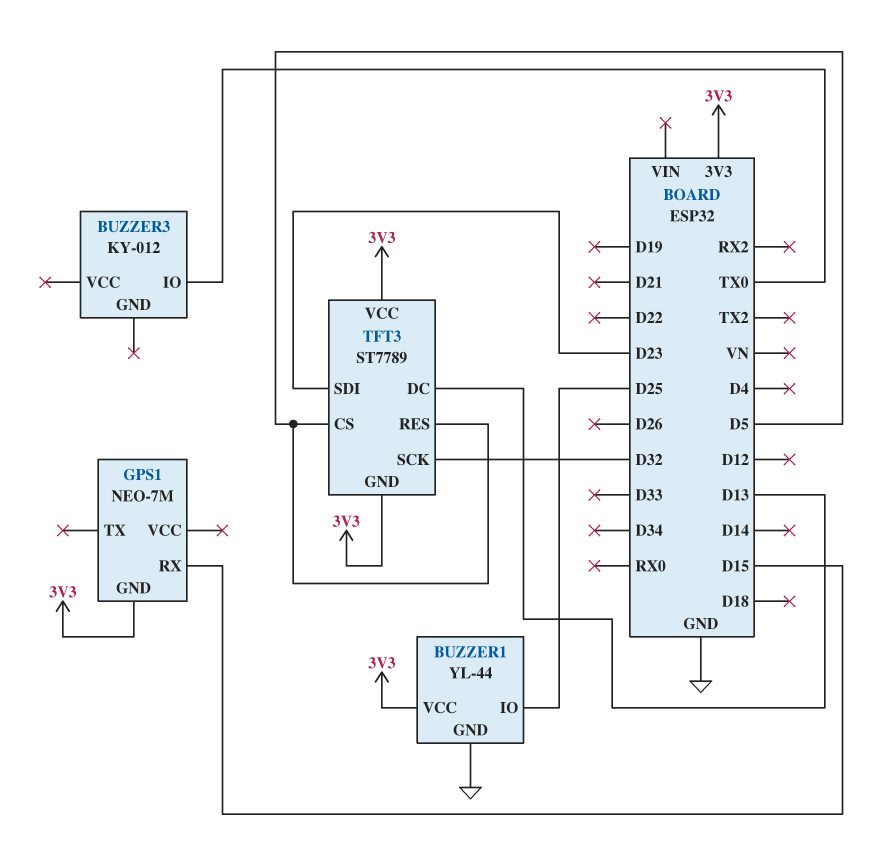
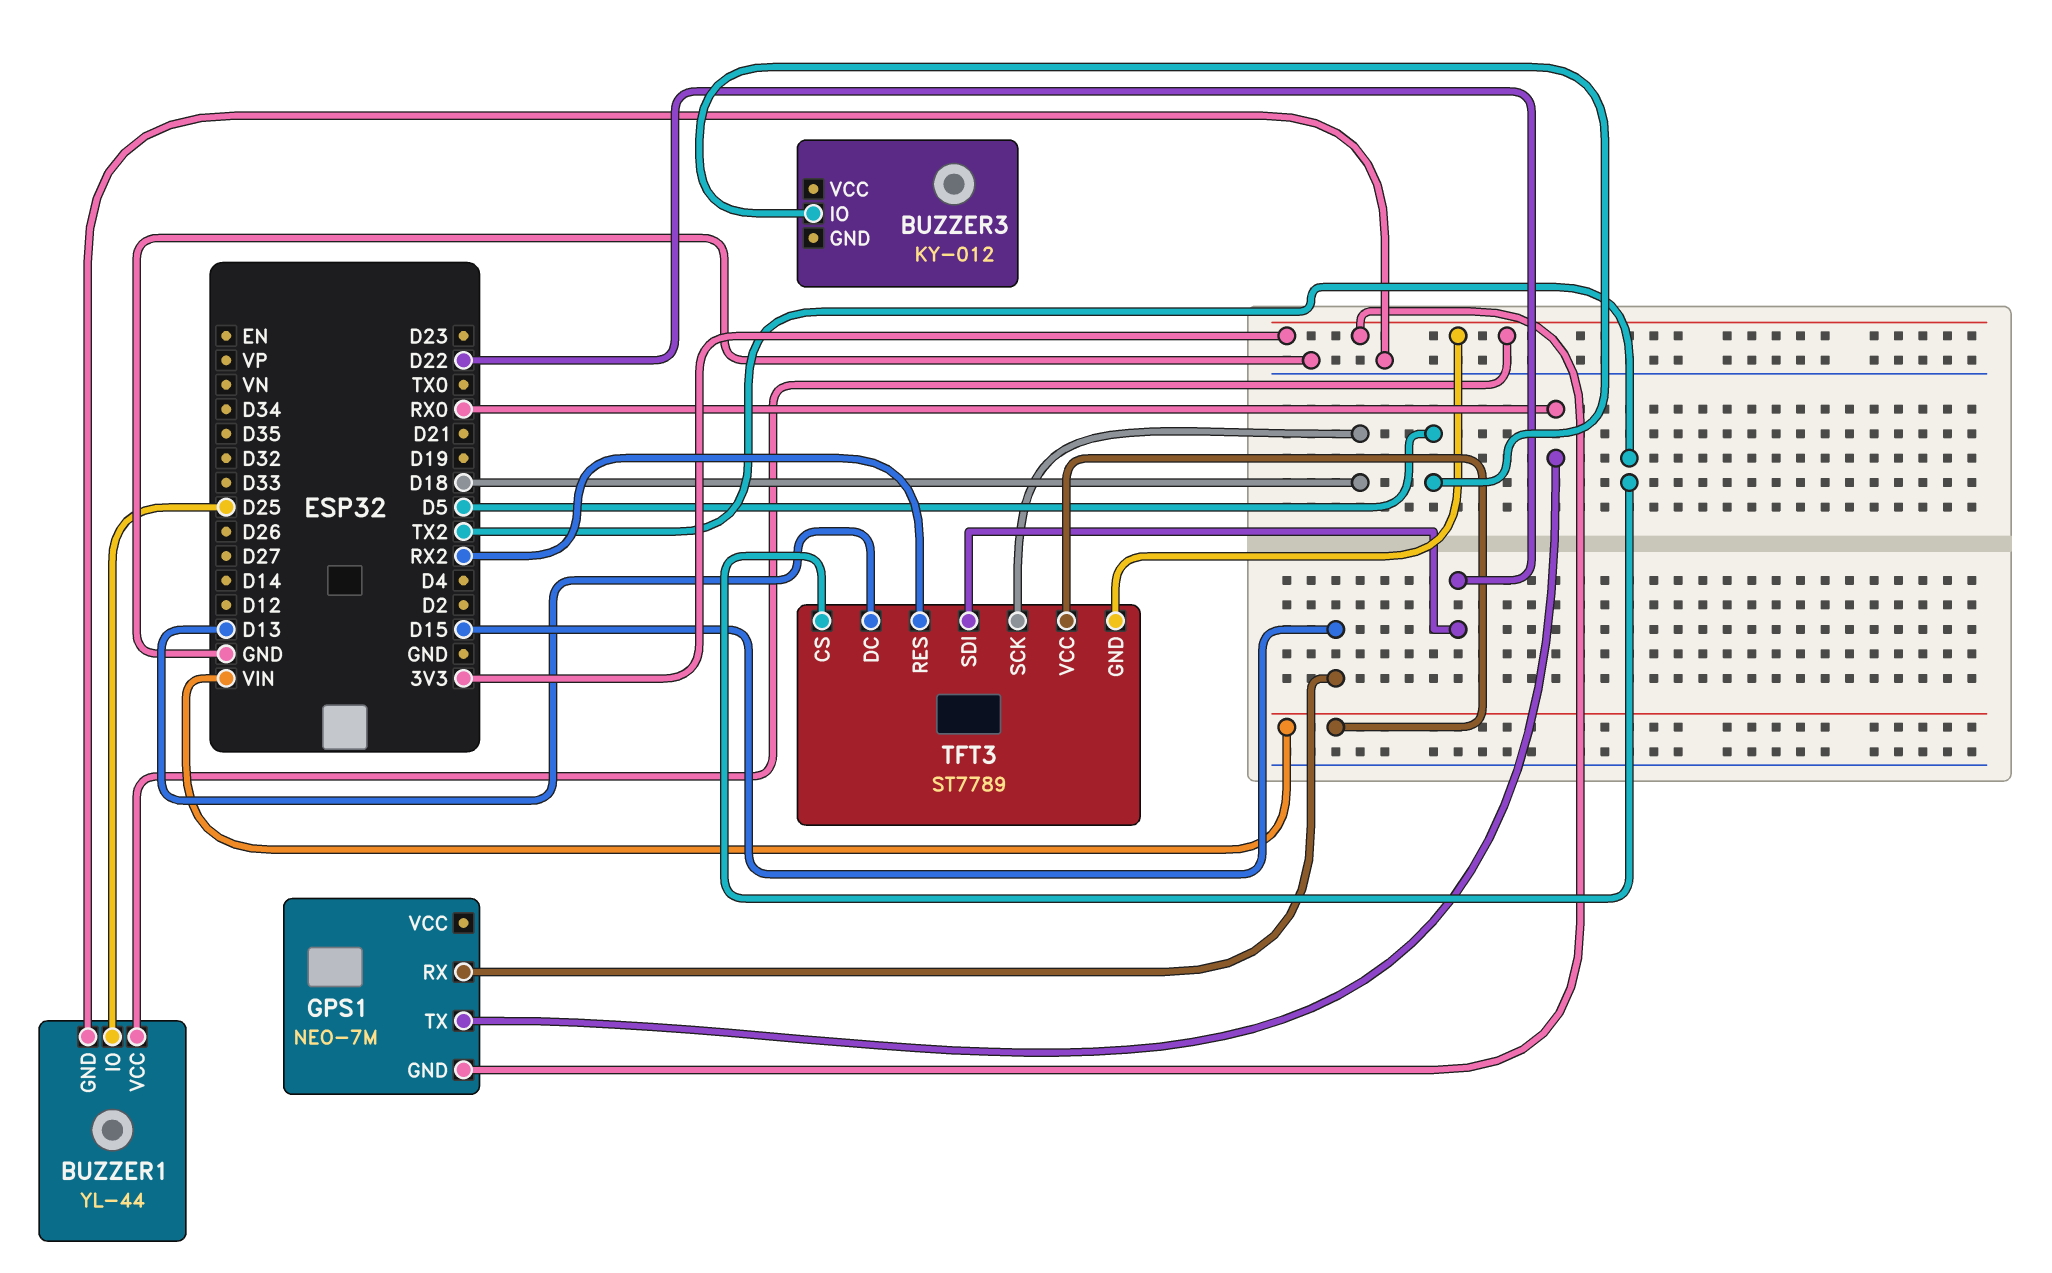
BUZZER3 pin IO: TX0 -> D5
GPS1 pin TX: none -> RX0
TFT3 pin CS: D5 -> TX2
TFT3 pin RES: D5 -> RX2
TFT3 pin SCK: D32 -> D18
TFT3 pin SDI: D23 -> D22
TFT3 pin VCC: 3V3 -> VIN

